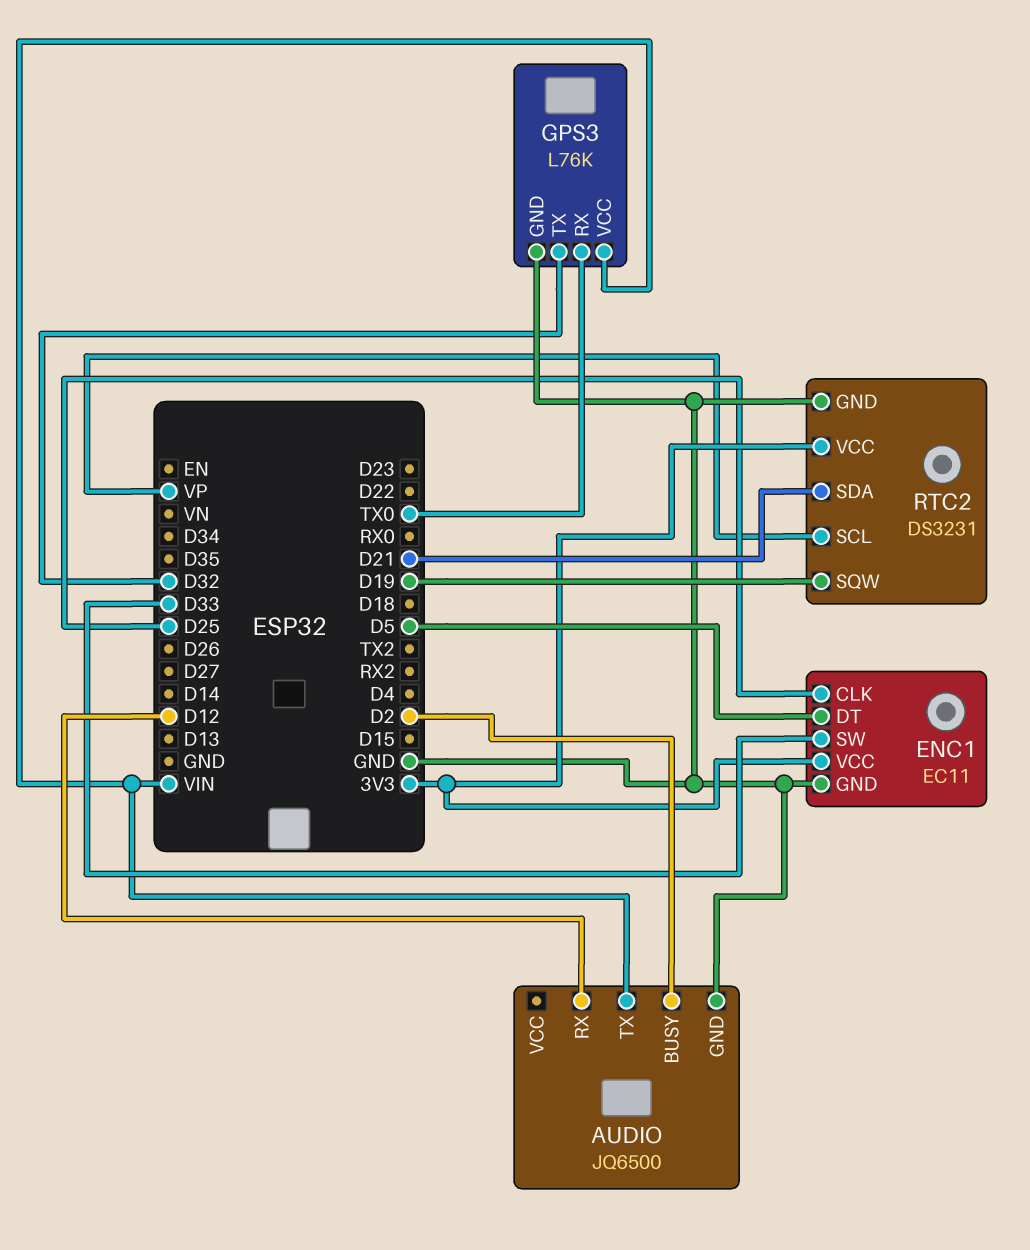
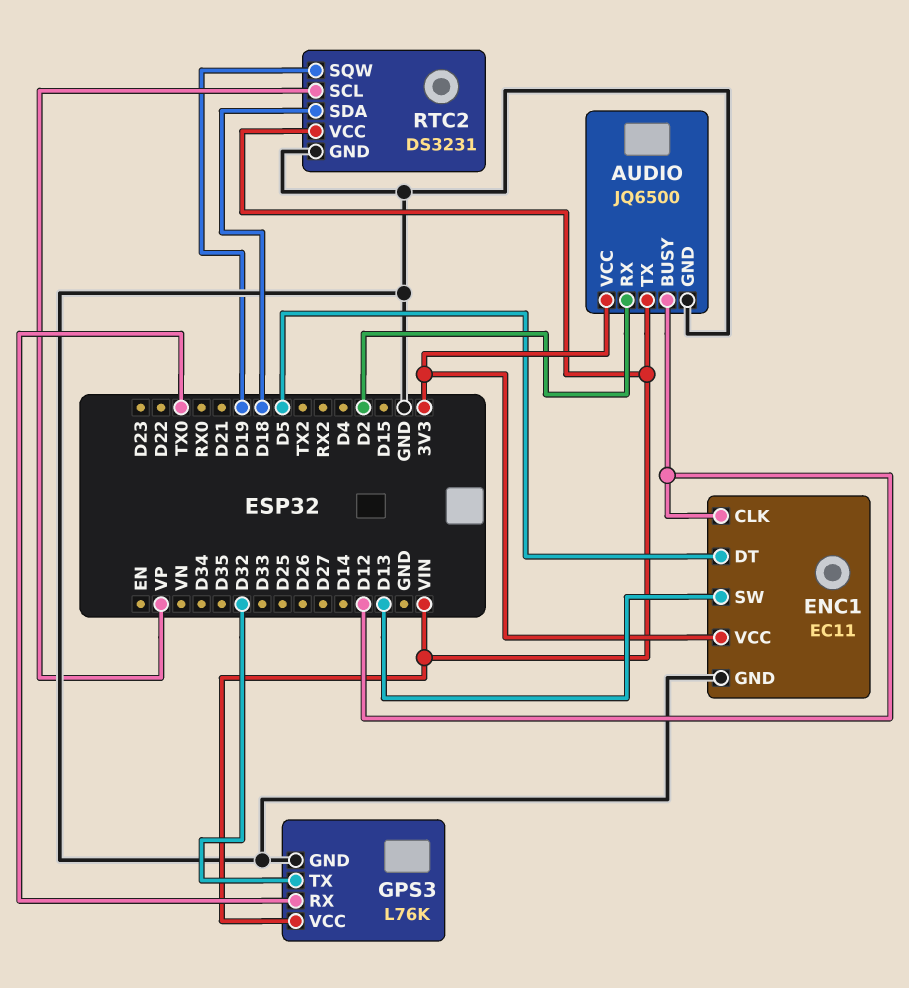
AUDIO pin BUSY: D2 -> D12
AUDIO pin RX: D12 -> D2
AUDIO pin VCC: none -> 3V3
ENC1 pin CLK: D25 -> D12
ENC1 pin SW: D33 -> D13
RTC2 pin SDA: D21 -> D18
RTC2 pin VCC: 3V3 -> VIN

